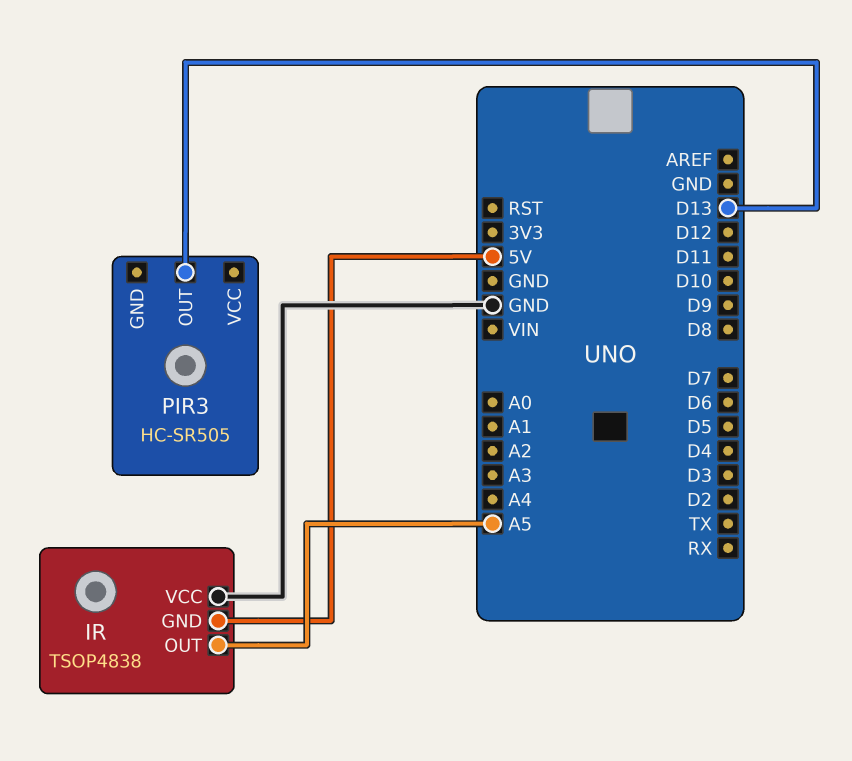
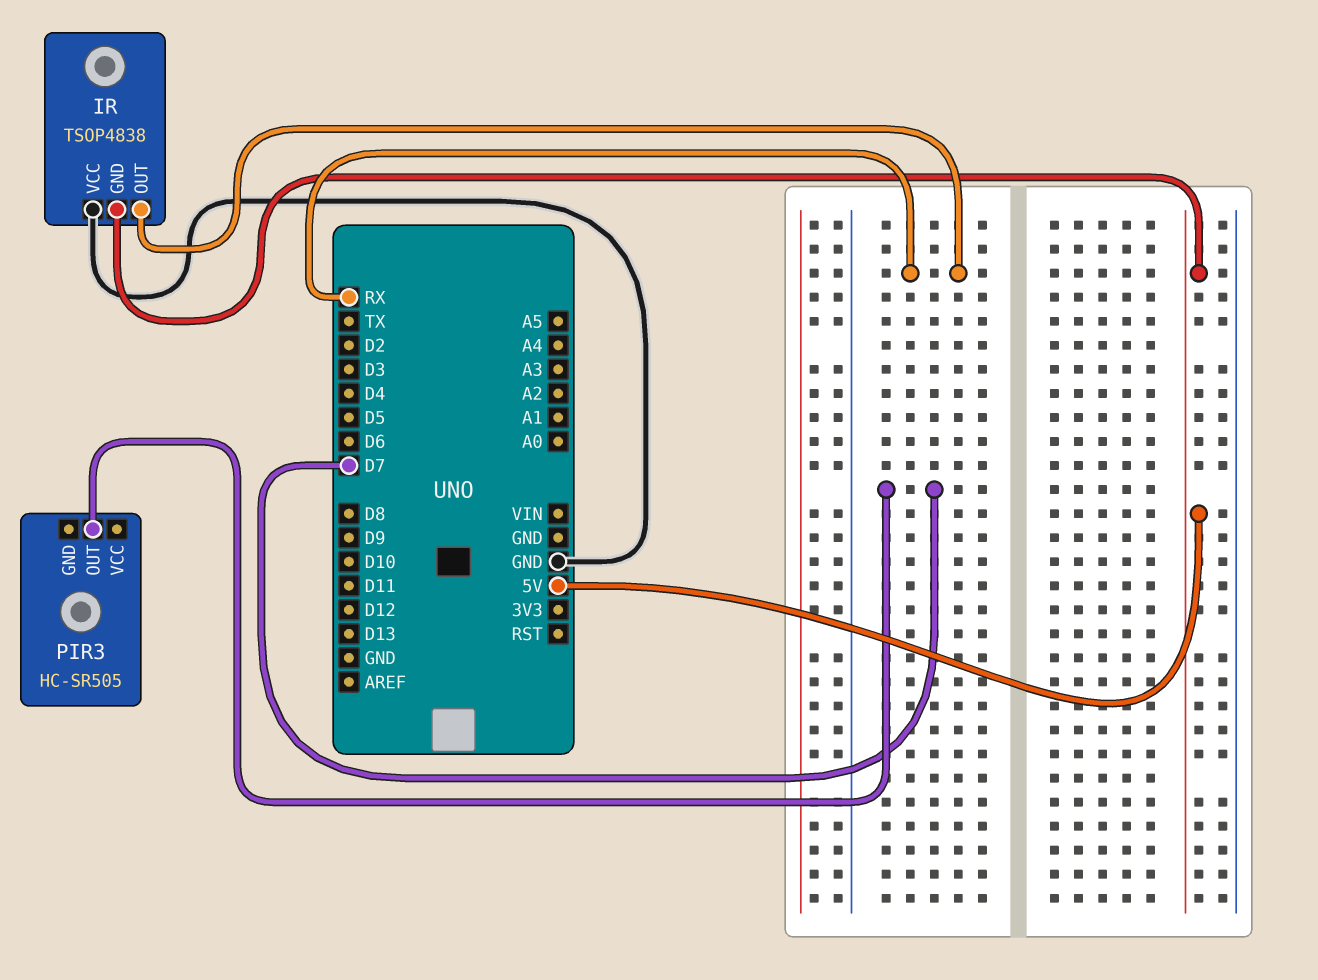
IR pin OUT: A5 -> RX
PIR3 pin OUT: D13 -> D7

